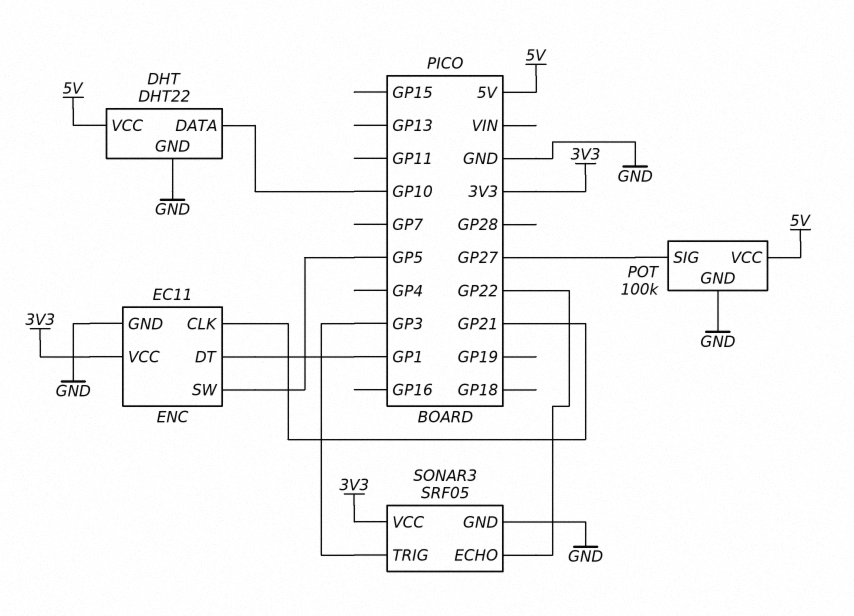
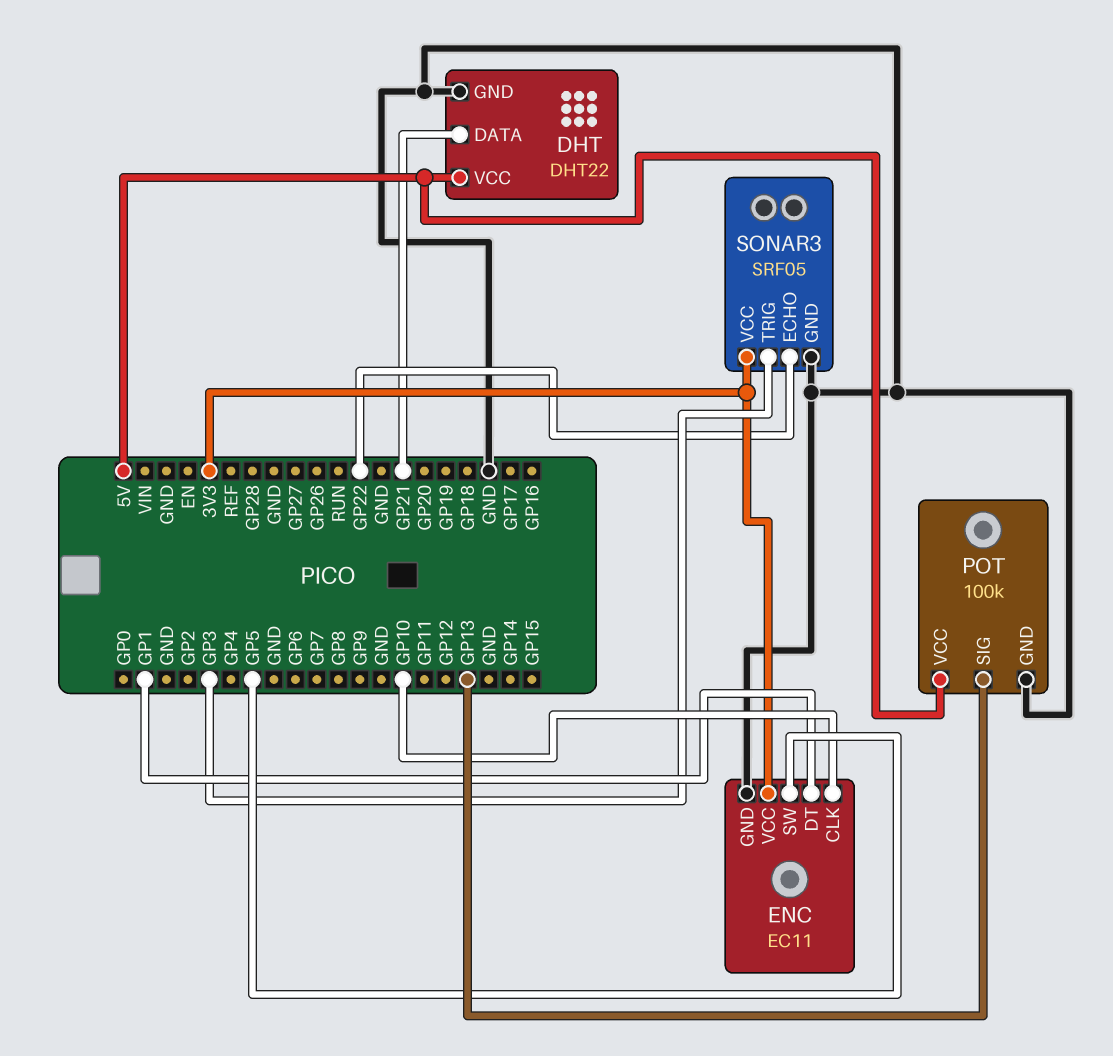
DHT pin DATA: GP10 -> GP21
ENC pin CLK: GP21 -> GP10
POT pin SIG: GP27 -> GP13

